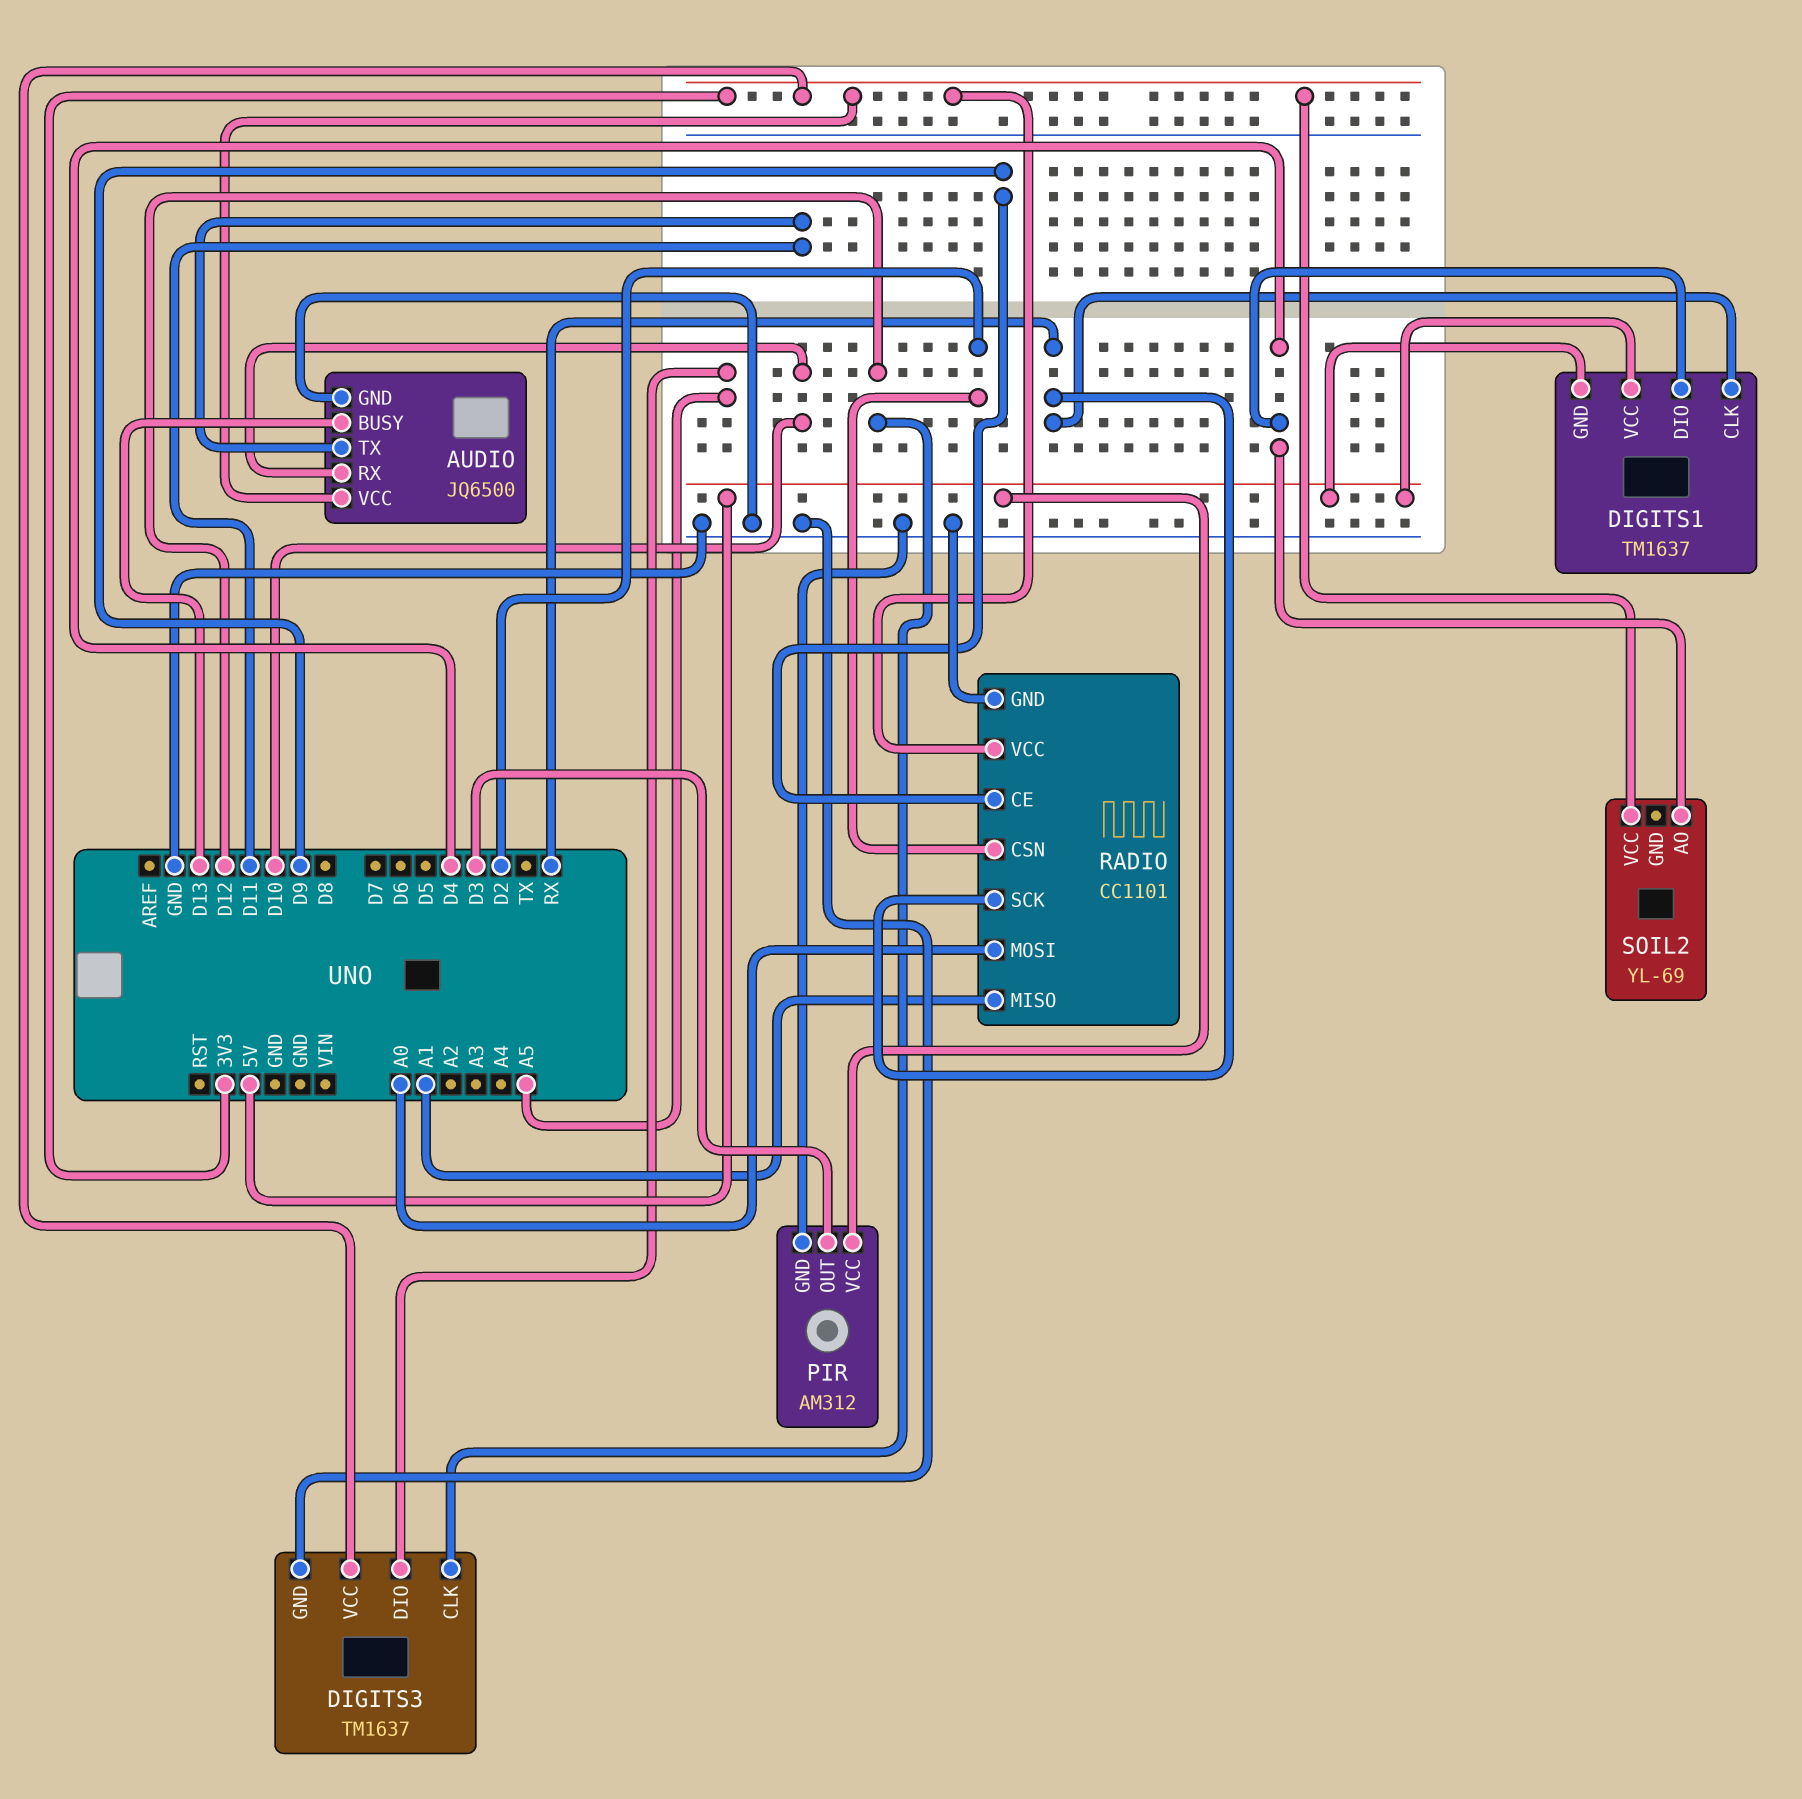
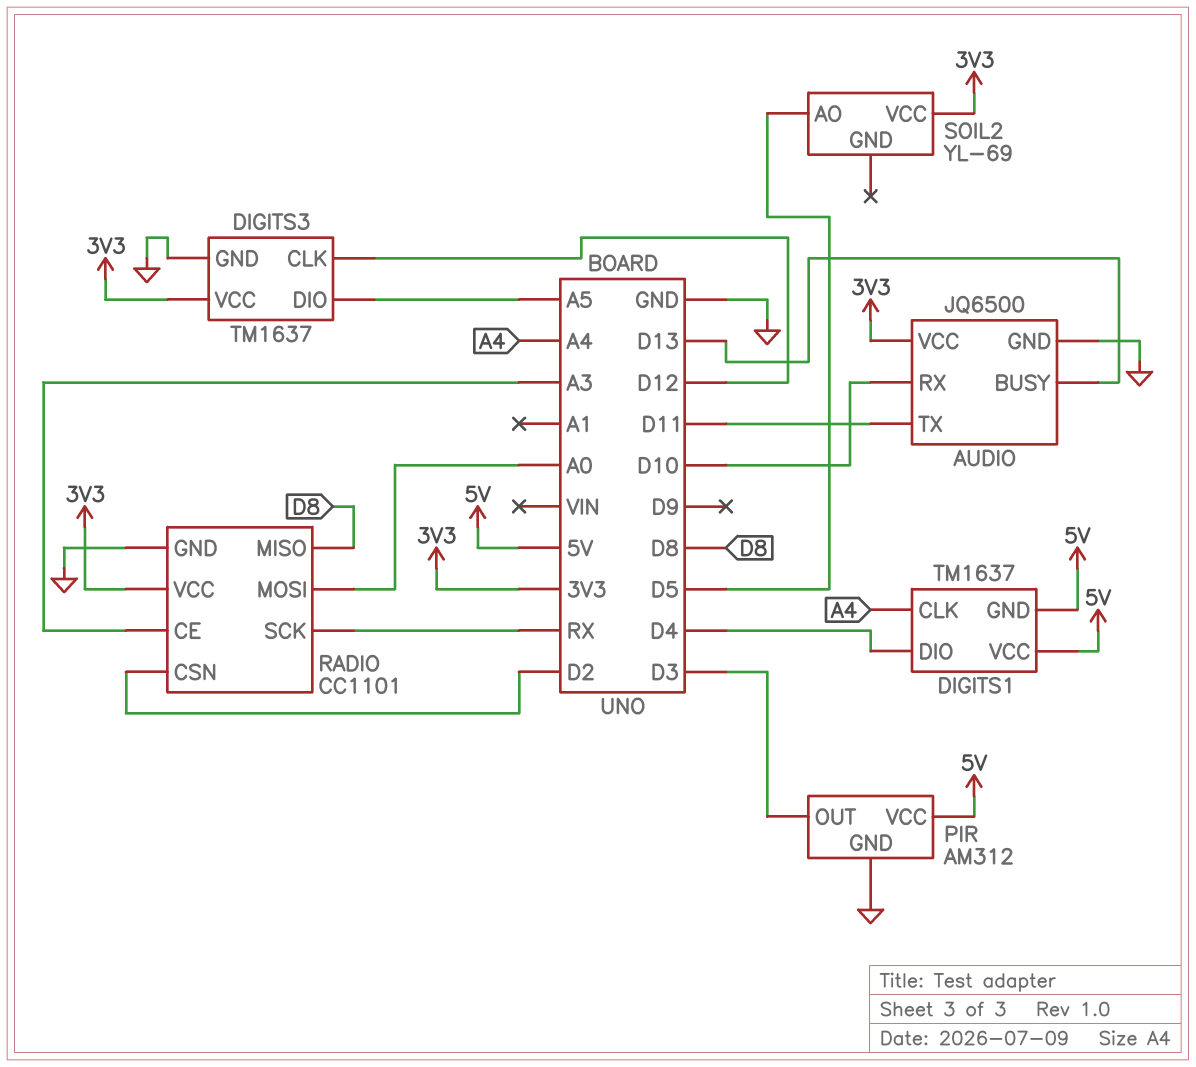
DIGITS1 pin CLK: RX -> A4
RADIO pin CE: D9 -> A3
RADIO pin MISO: A1 -> D8
SOIL2 pin AO: D4 -> D5

